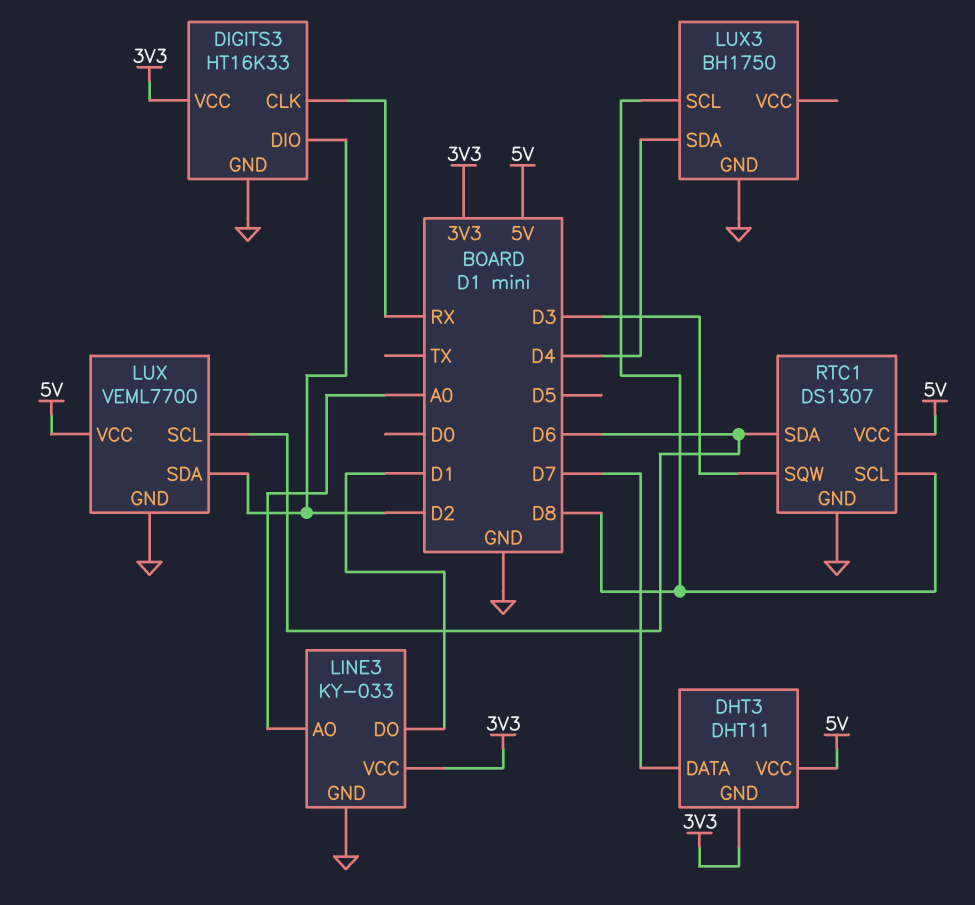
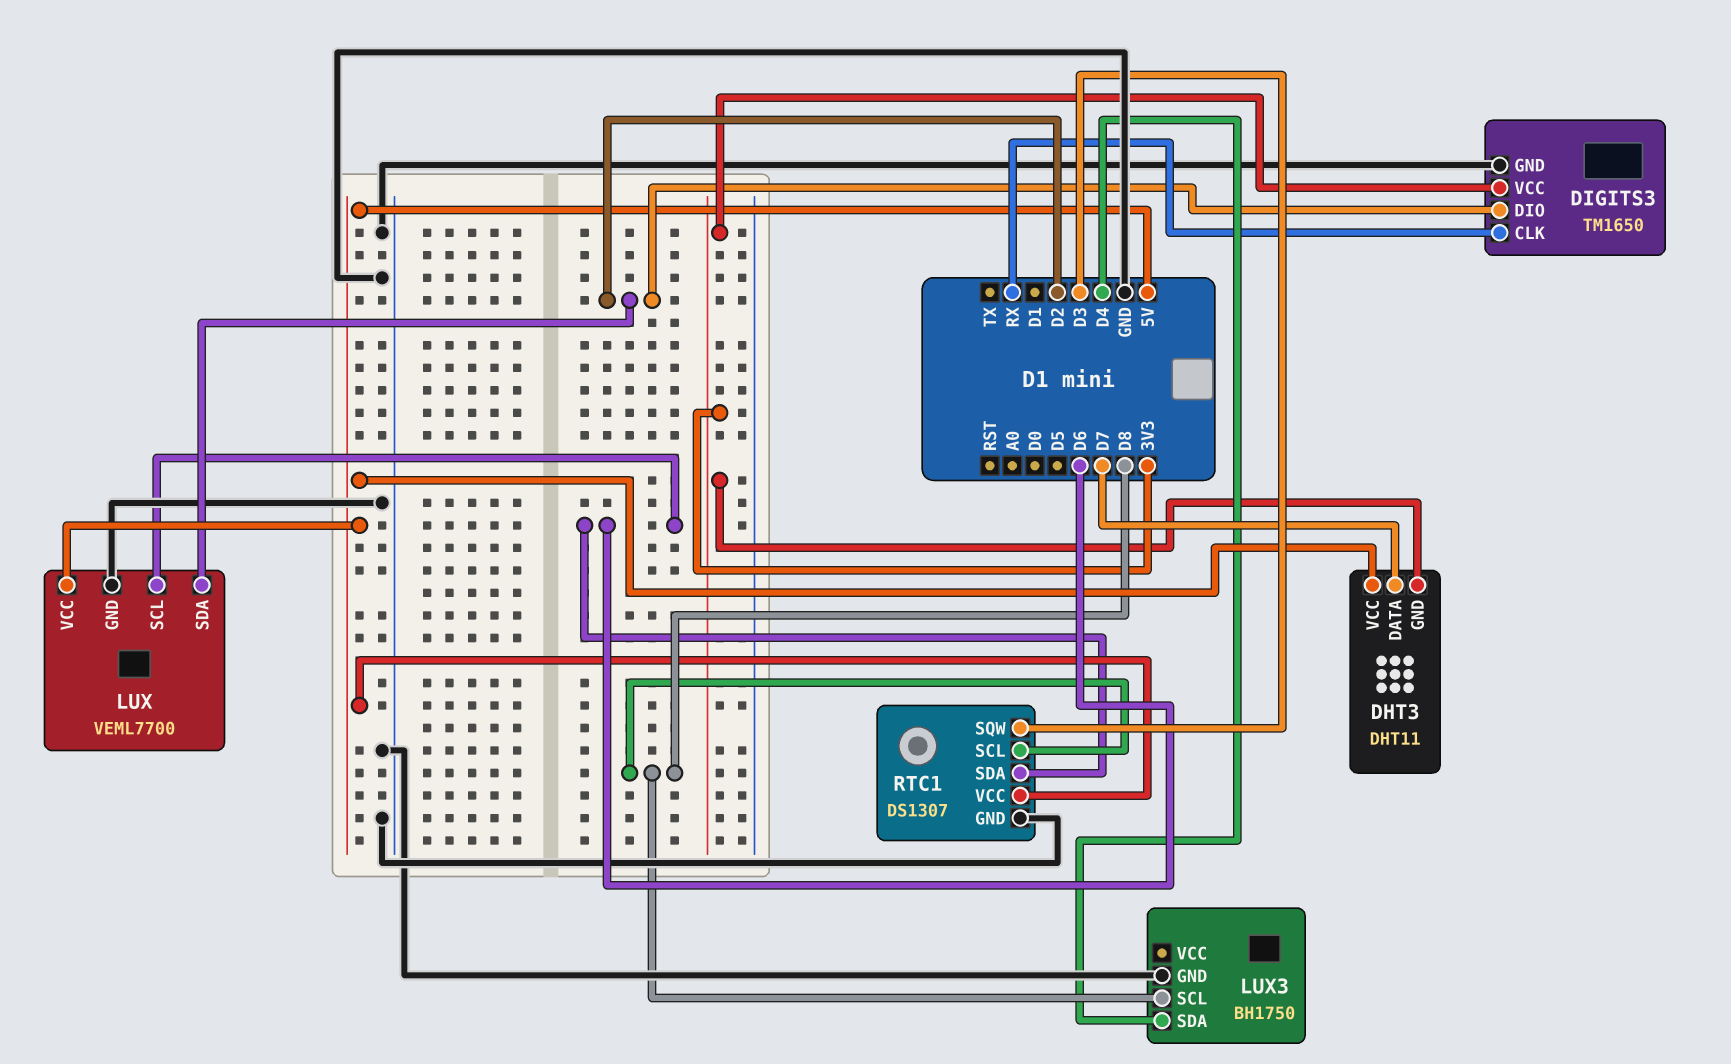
DIGITS3: HT16K33 -> TM1650
LINE3: KY-033 -> none
LINE3 pin AO: A0 -> none
LINE3 pin DO: D1 -> none
LINE3 pin GND: GND -> none
LINE3 pin VCC: 3V3 -> none

